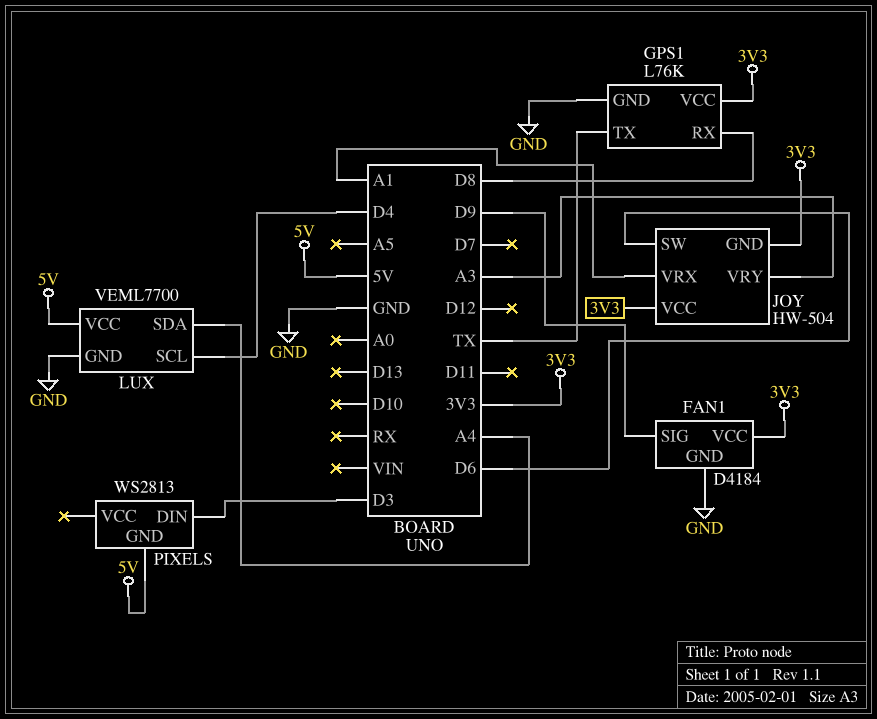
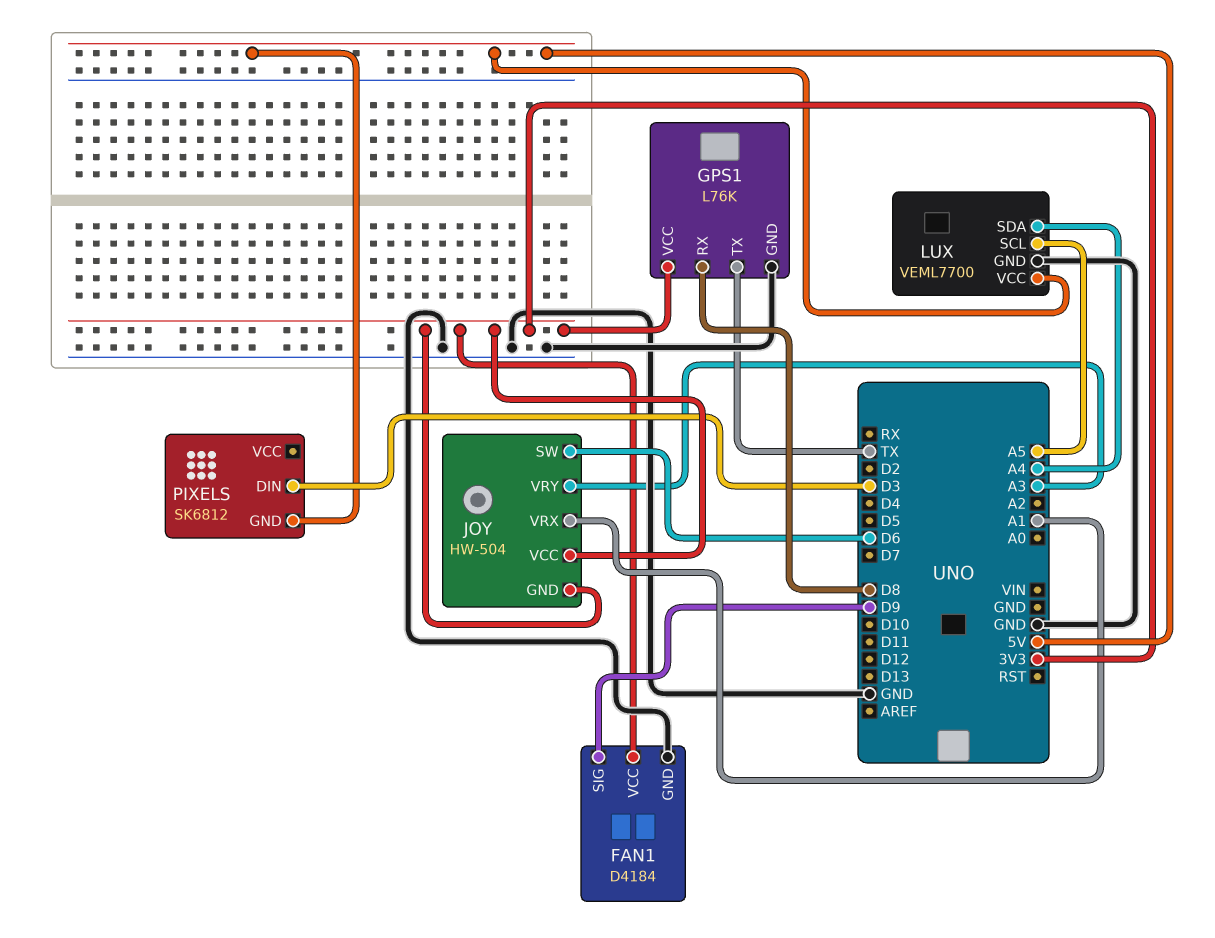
LUX pin SCL: D4 -> A5
PIXELS: WS2813 -> SK6812

